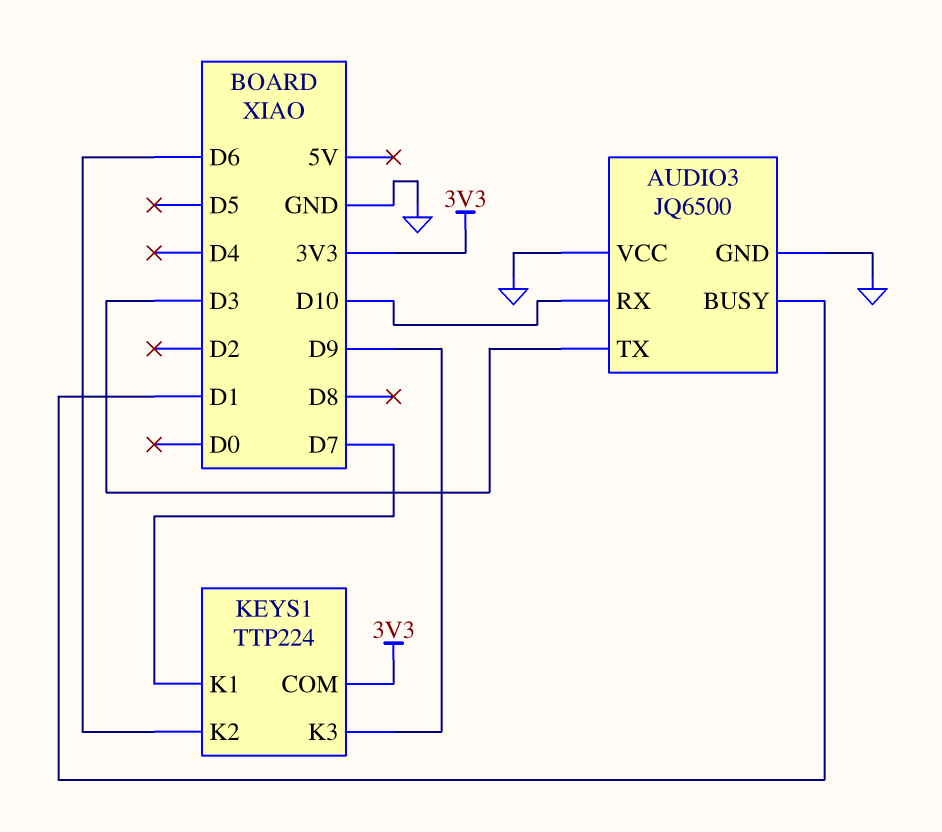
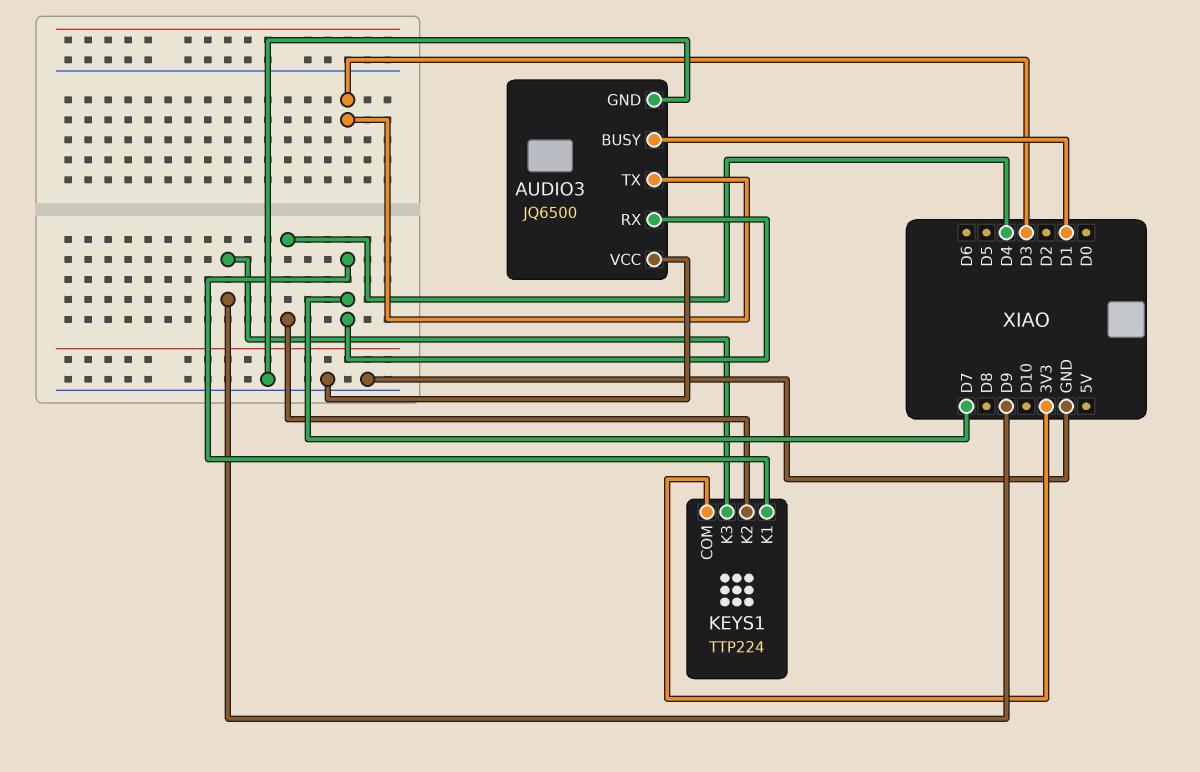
AUDIO3 pin RX: D10 -> D7
KEYS1 pin K2: D6 -> D4

